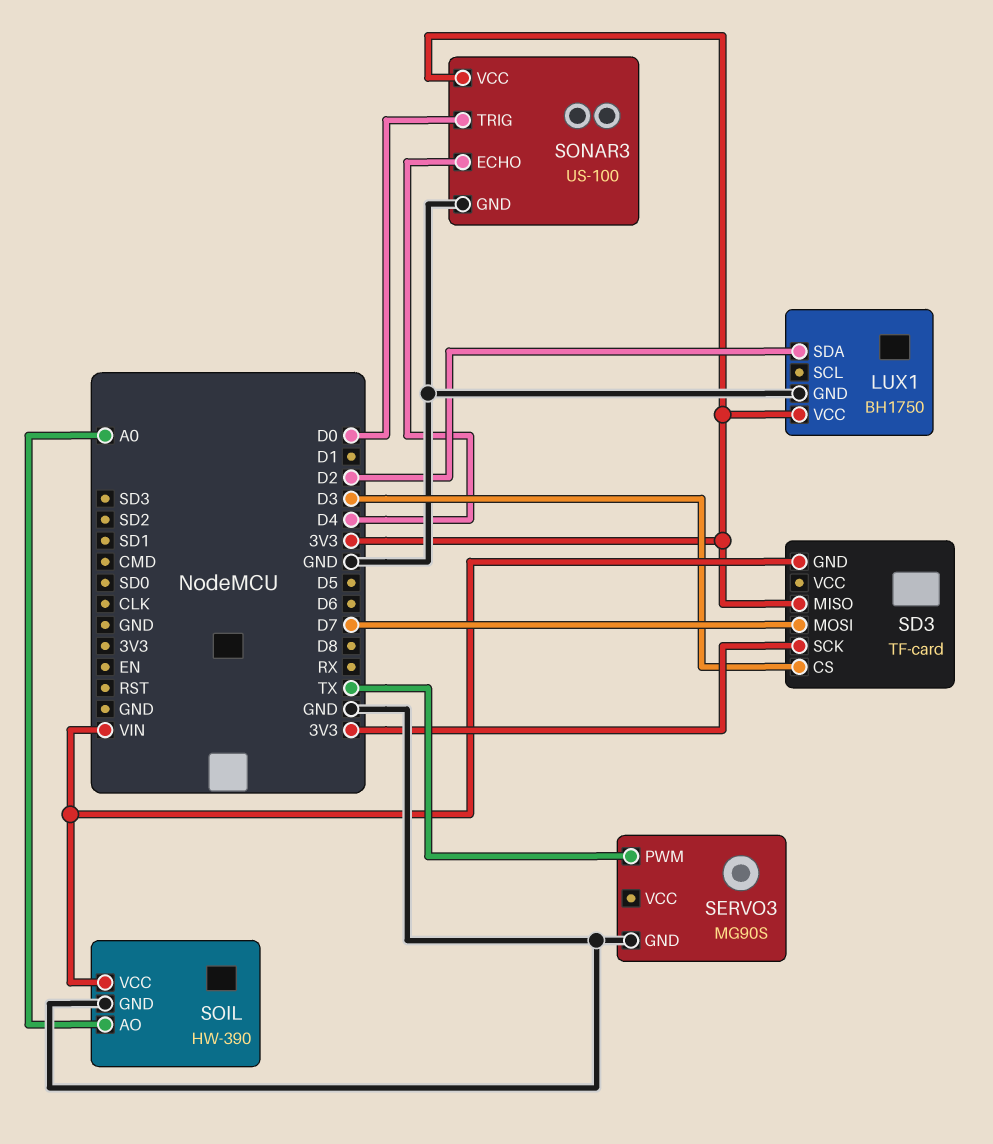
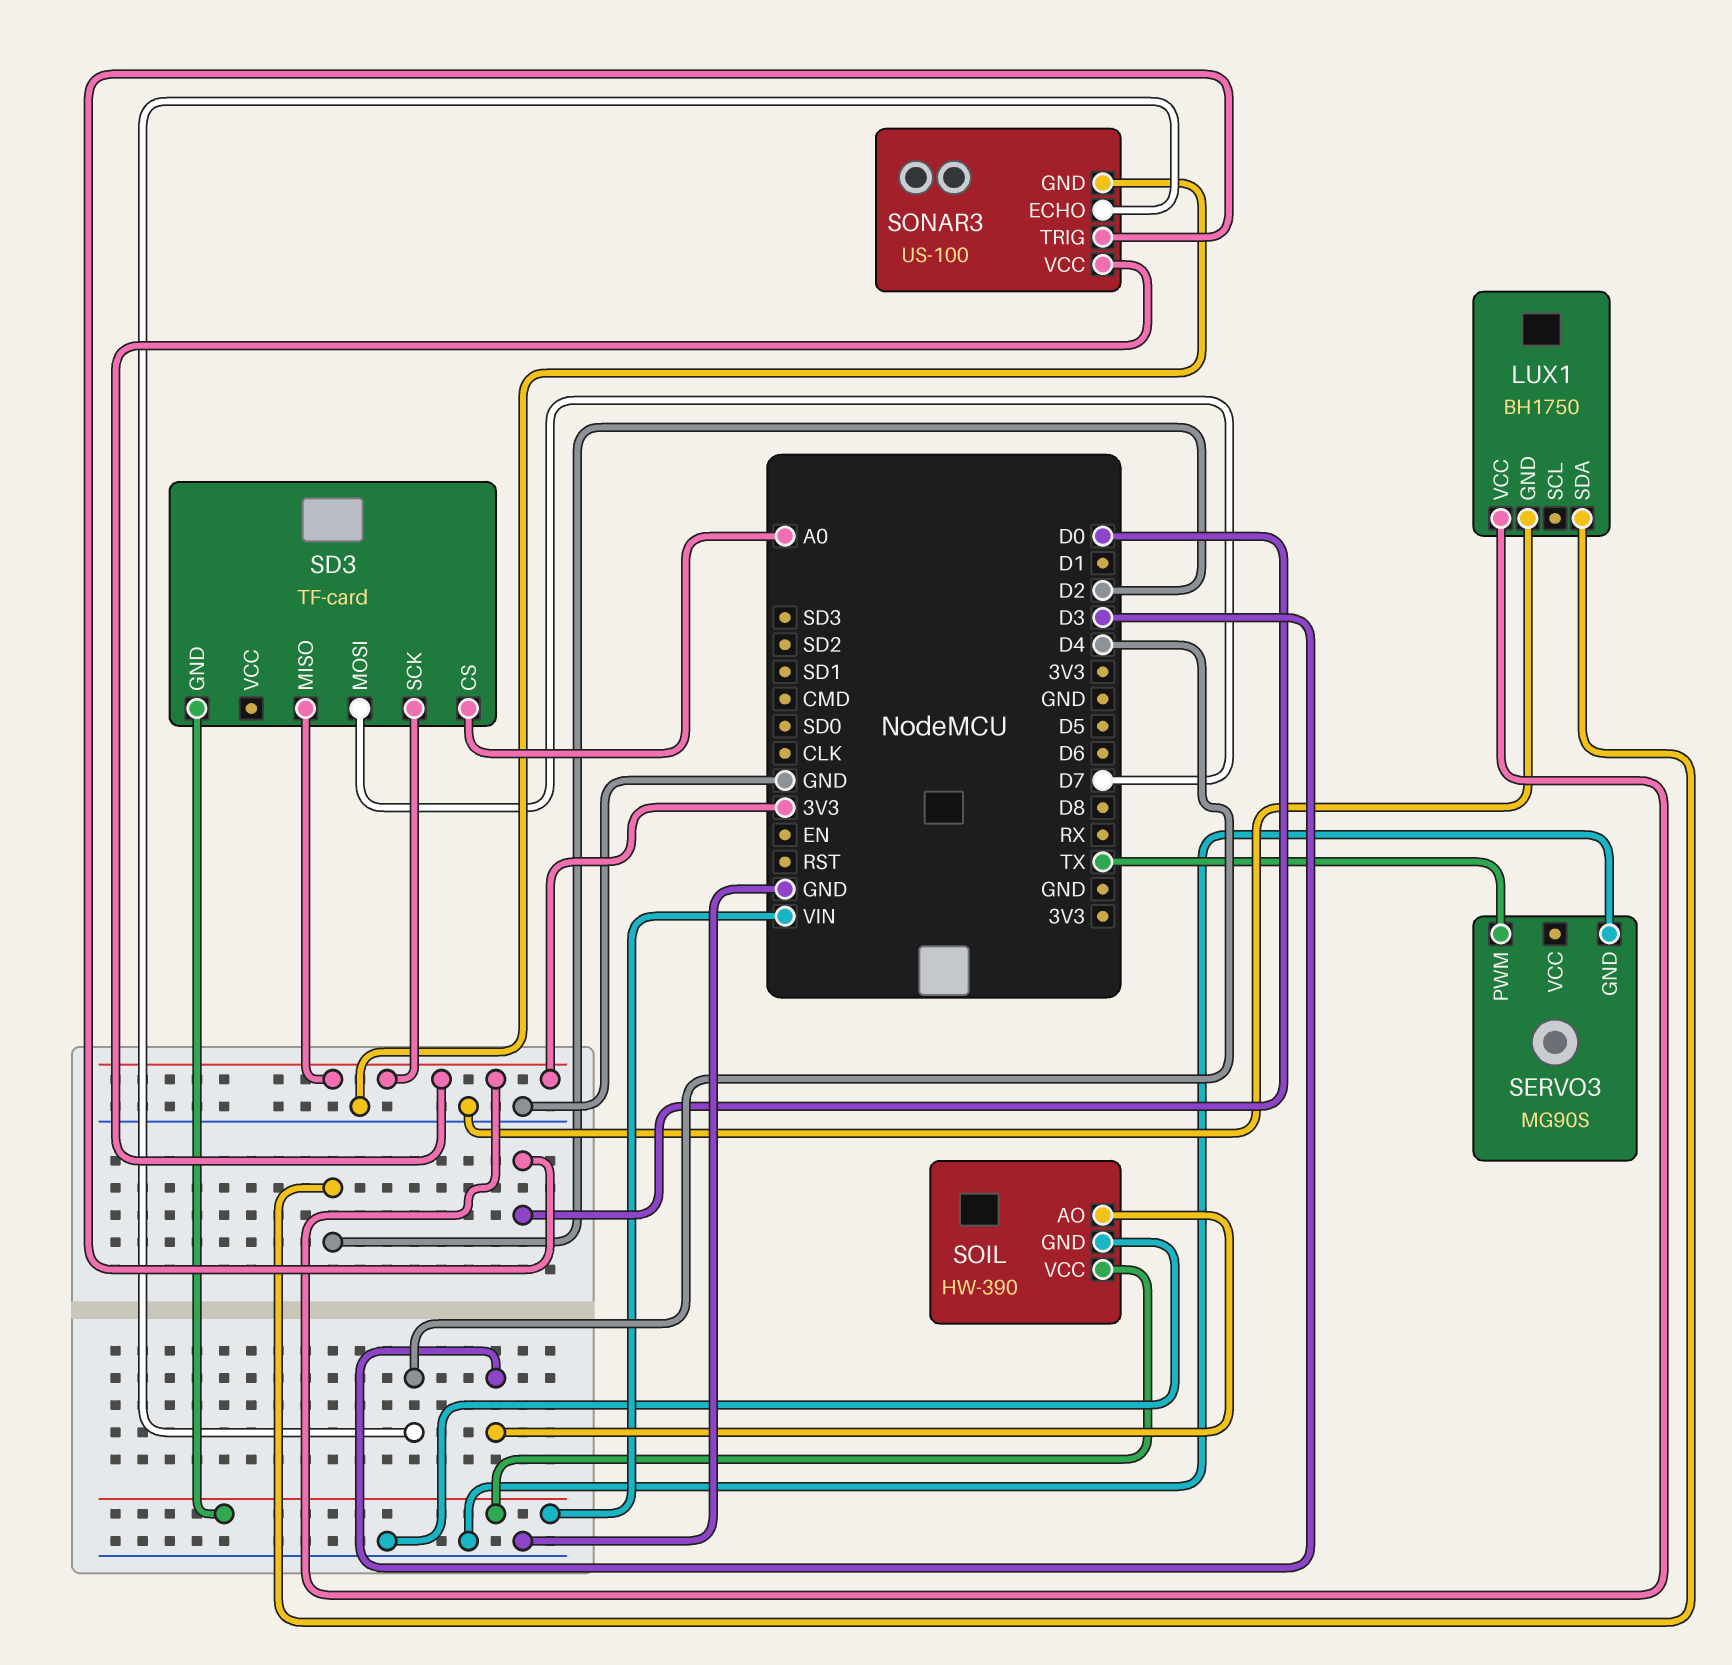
SD3 pin CS: D3 -> A0
SOIL pin AO: A0 -> D3

